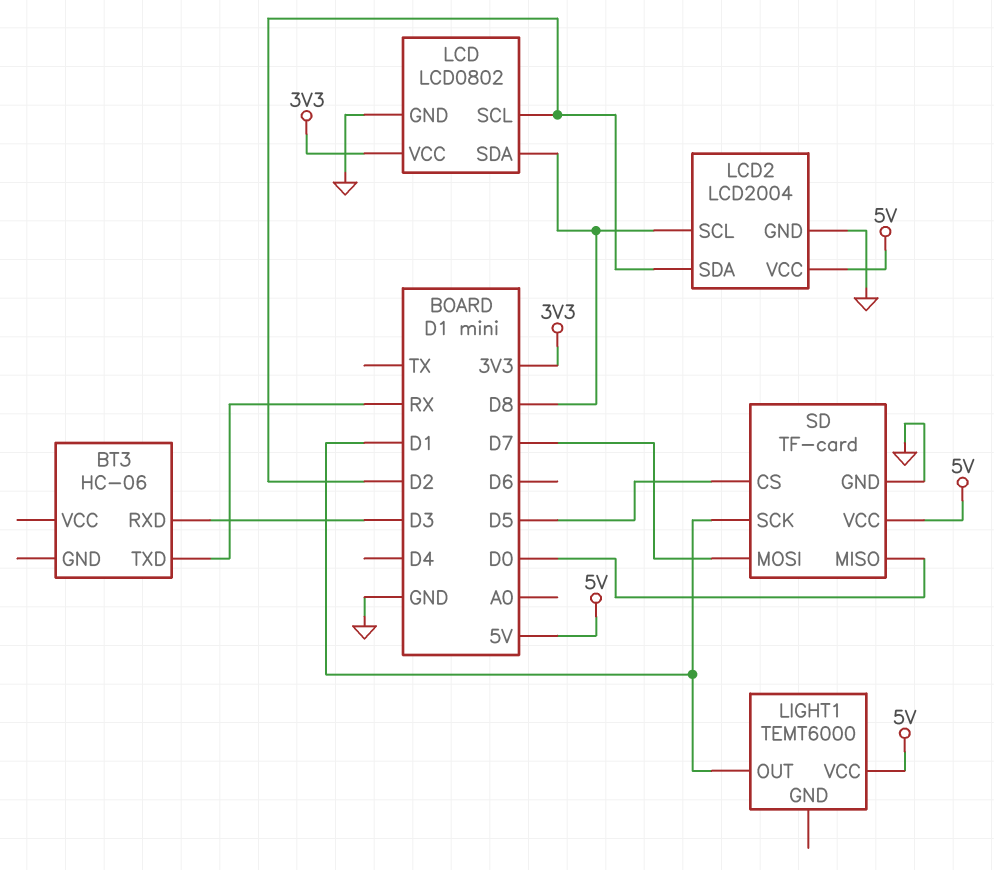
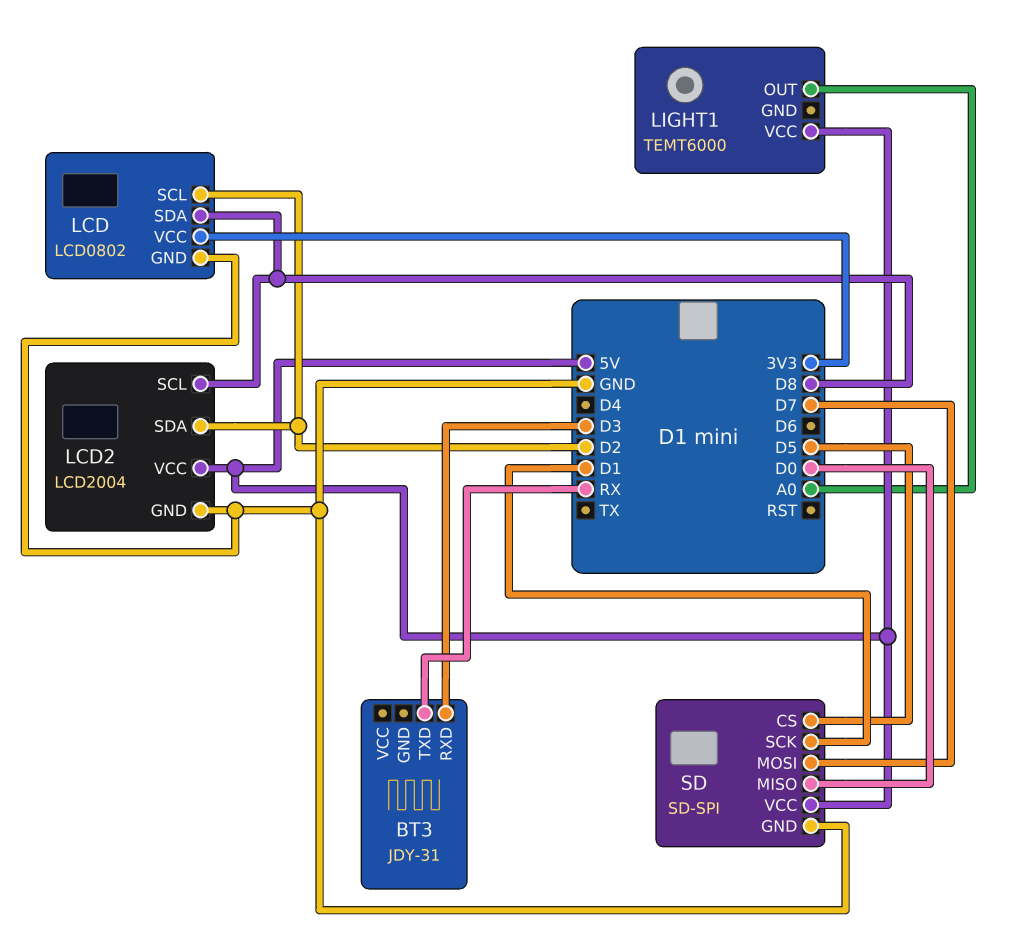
BT3: HC-06 -> JDY-31
LIGHT1 pin OUT: D1 -> A0
SD: TF-card -> SD-SPI

